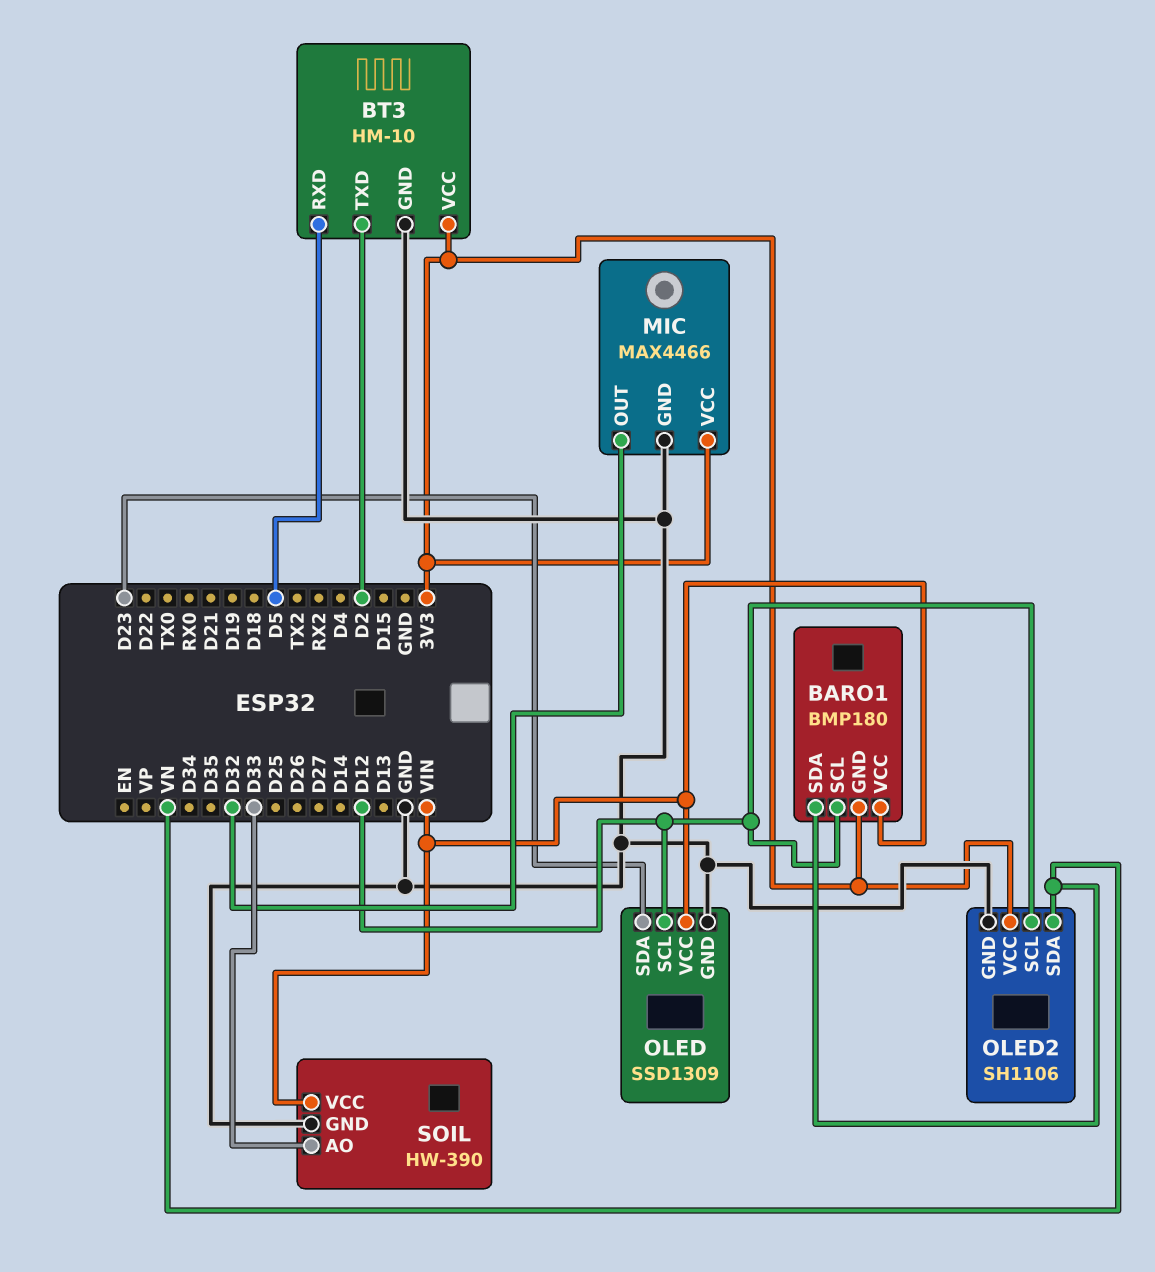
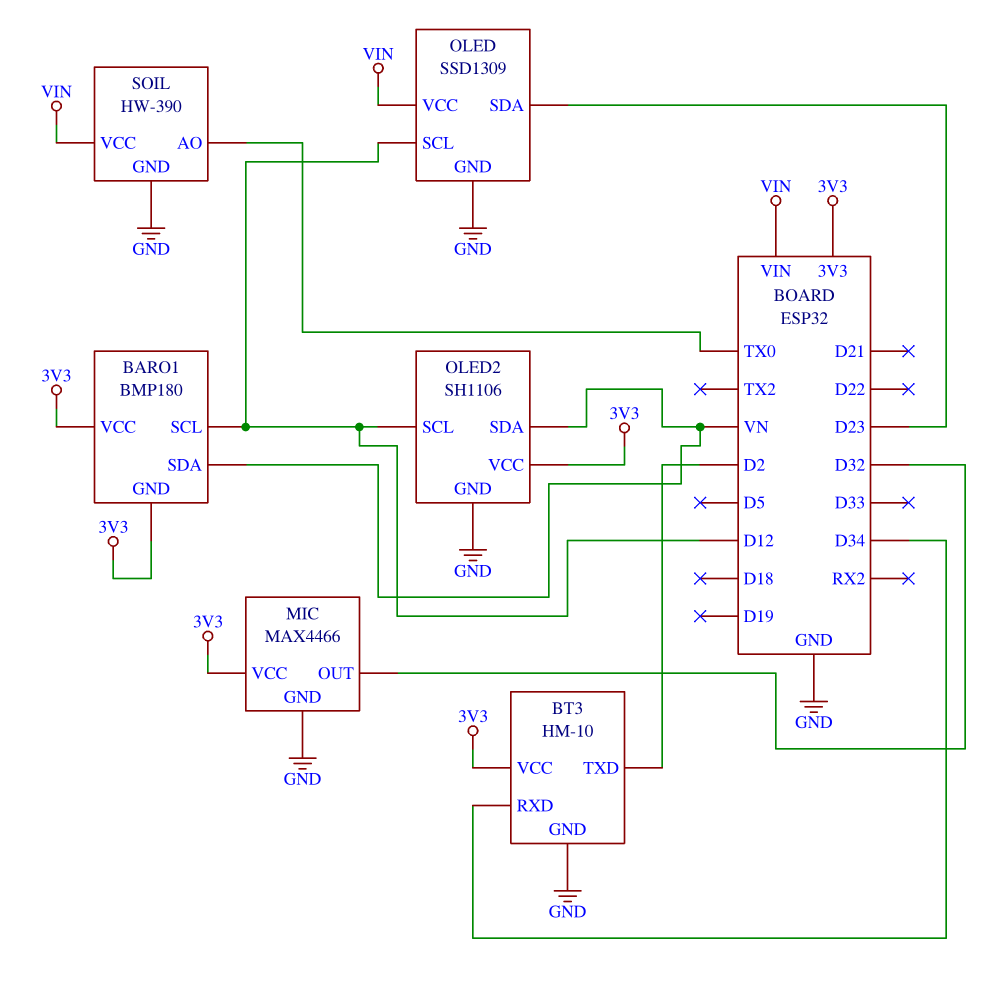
BARO1 pin VCC: VIN -> 3V3
BT3 pin RXD: D5 -> D34
SOIL pin AO: D33 -> TX0

